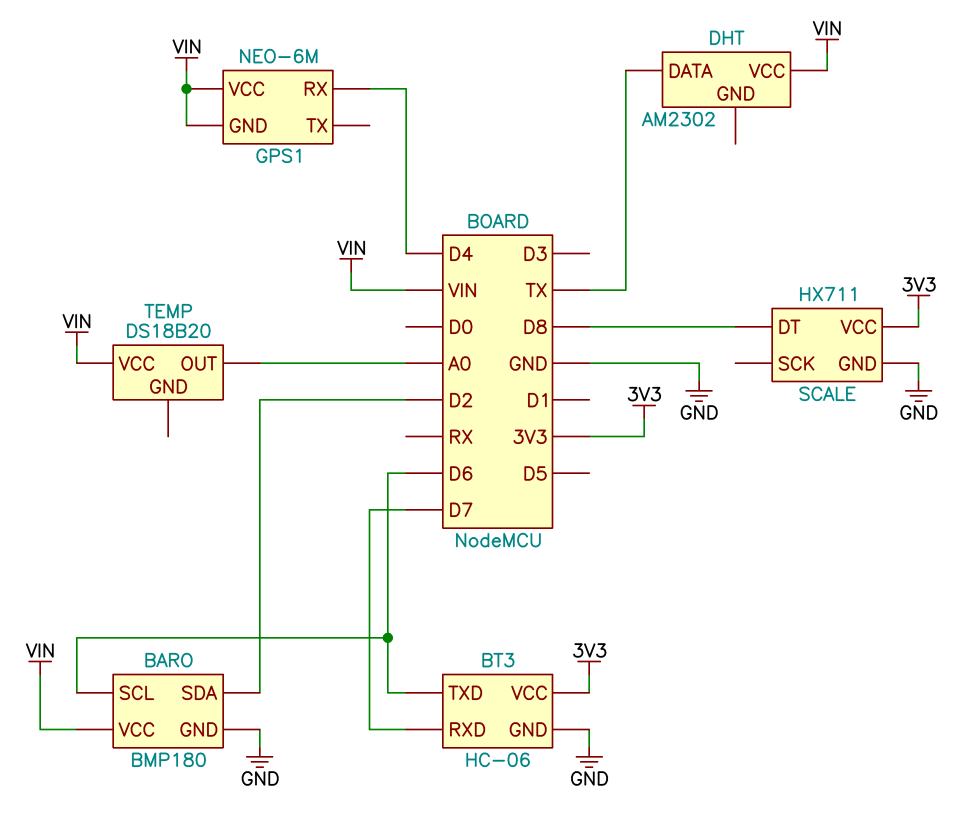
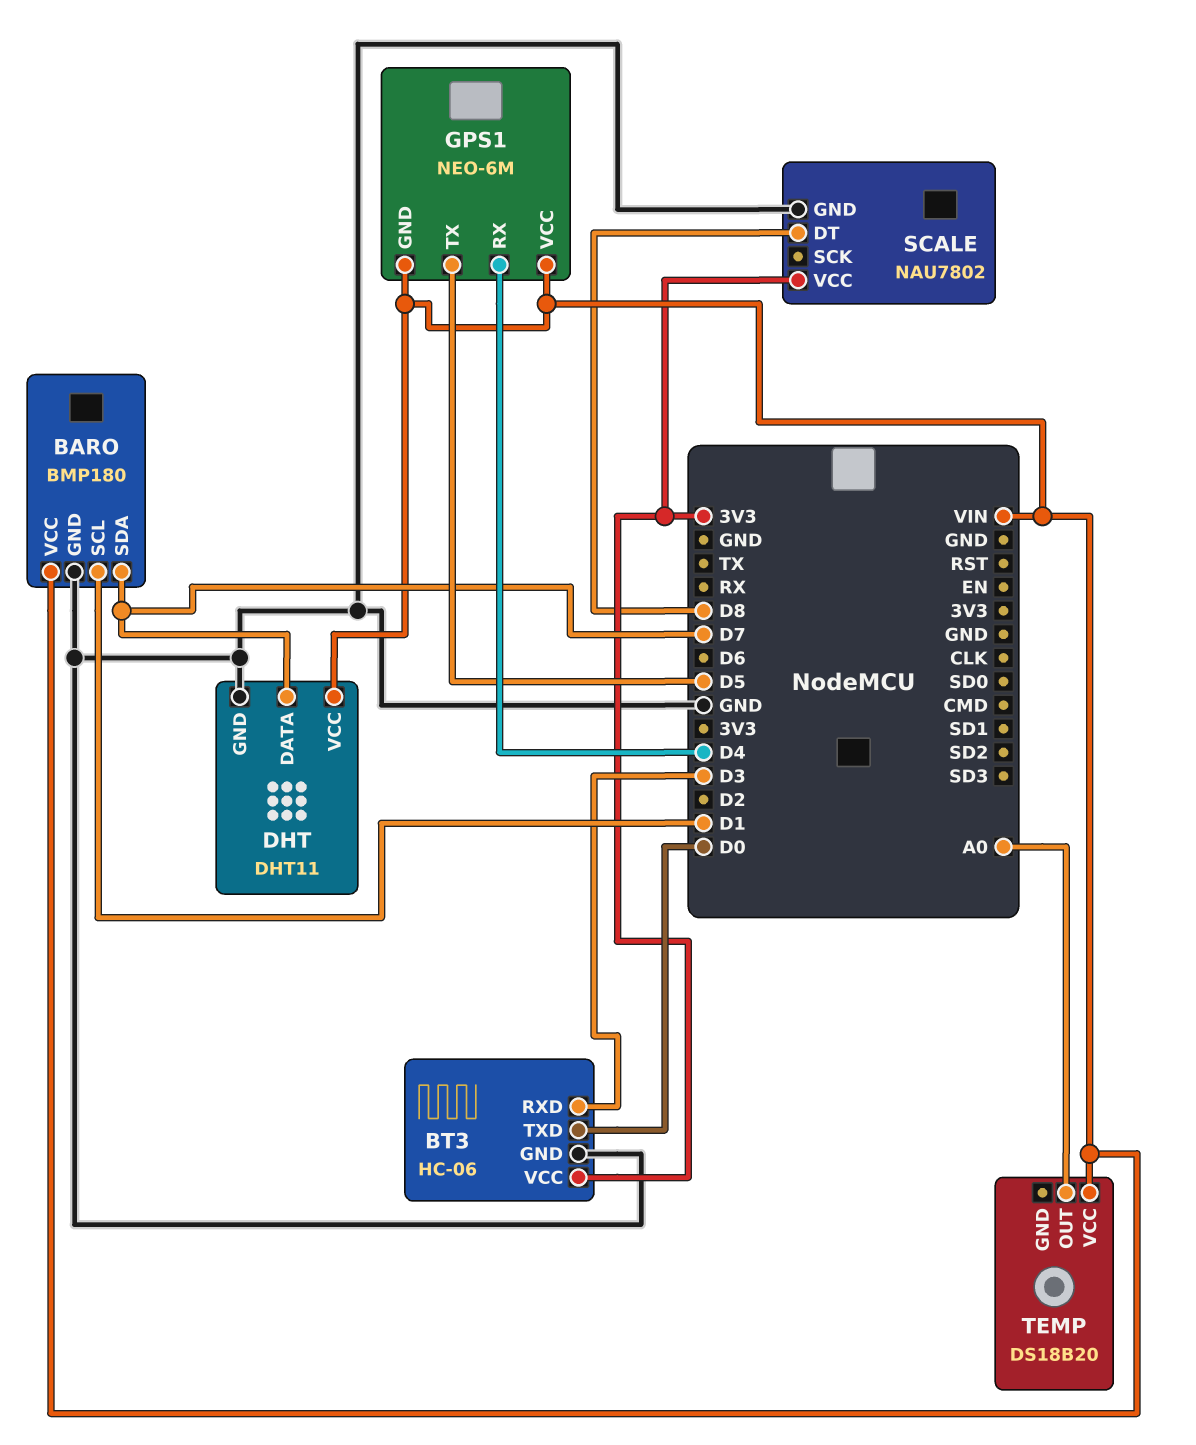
BARO pin SCL: D6 -> D1
BARO pin SDA: D2 -> D7
BT3 pin RXD: D7 -> D3
BT3 pin TXD: D6 -> D0
DHT: AM2302 -> DHT11
DHT pin DATA: TX -> D7
DHT pin GND: none -> GND
GPS1 pin TX: none -> D5
SCALE: HX711 -> NAU7802

